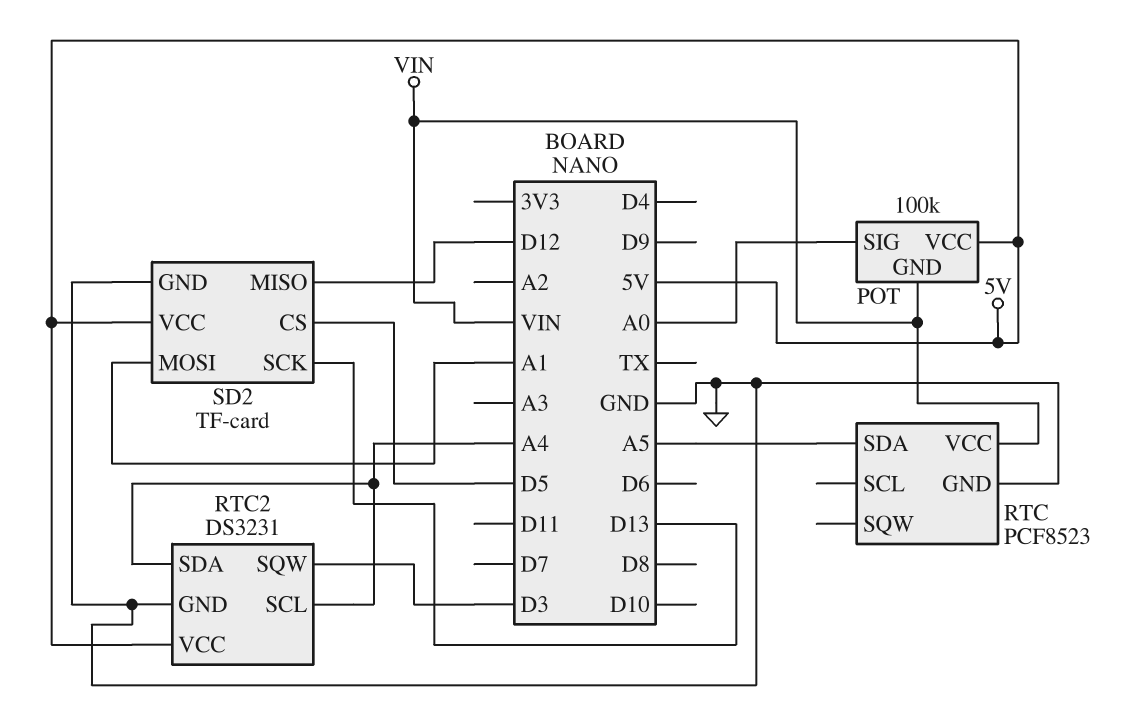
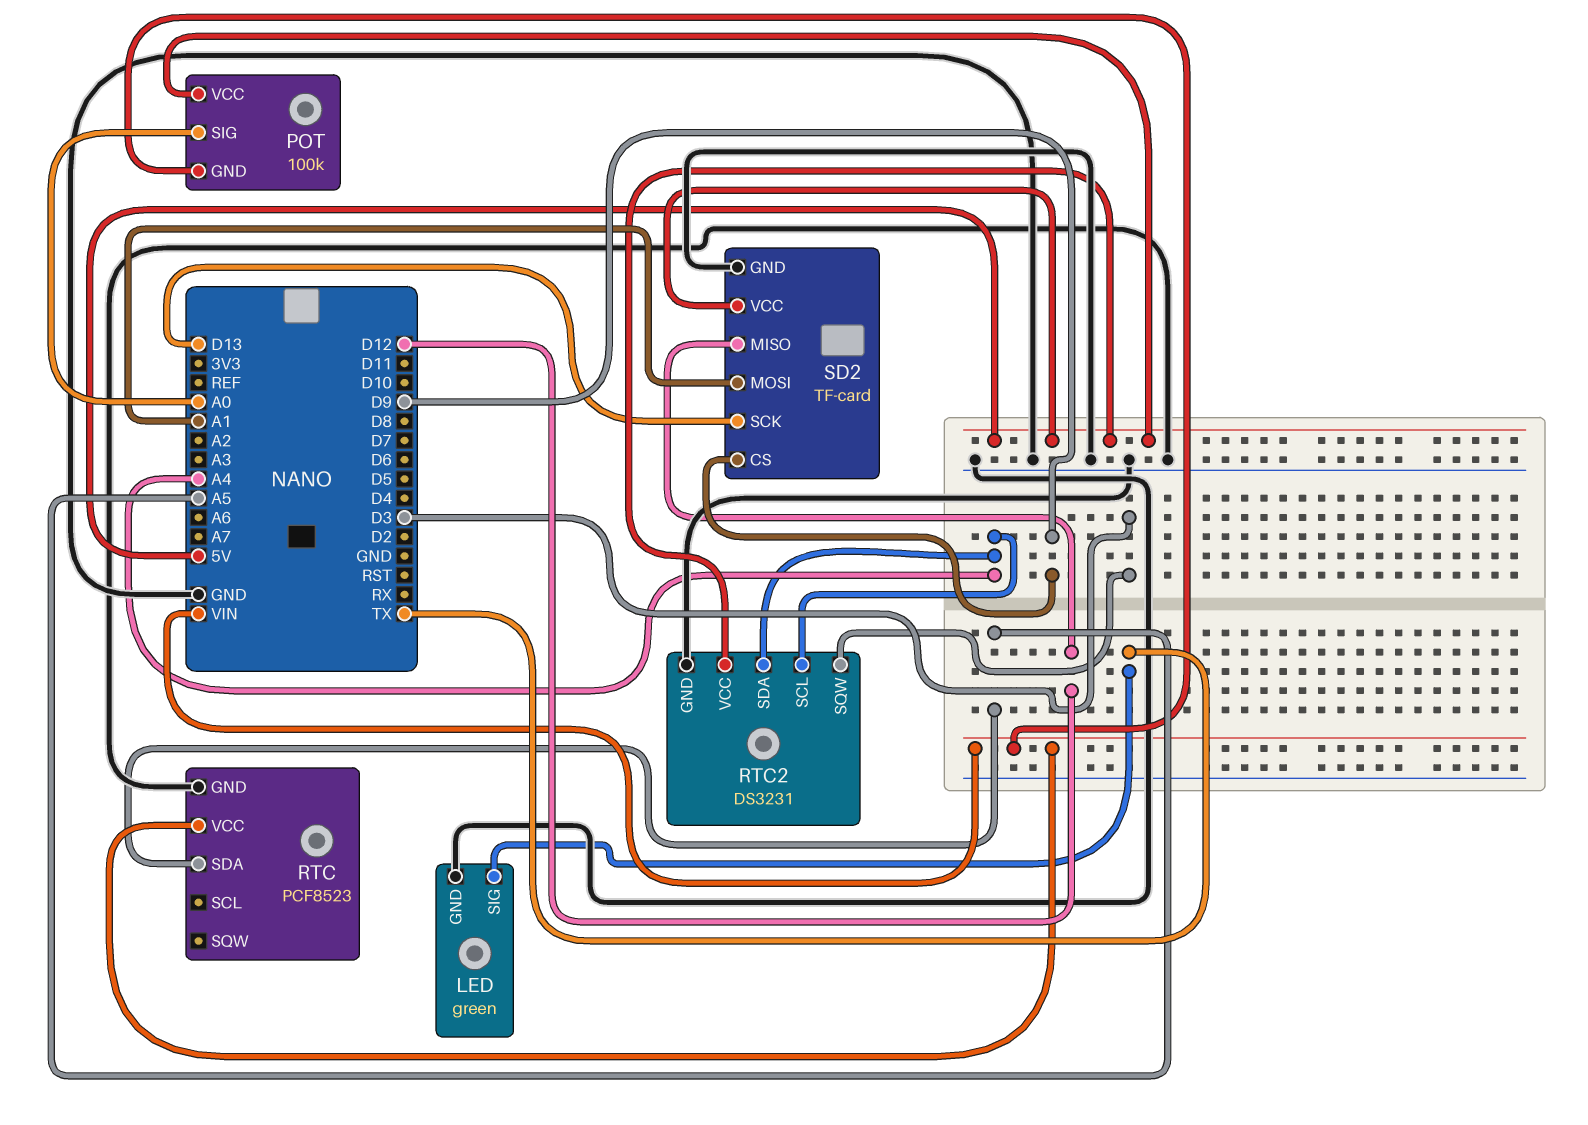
LED: none -> green
LED pin GND: none -> GND
LED pin SIG: none -> TX
SD2 pin CS: D5 -> D9

